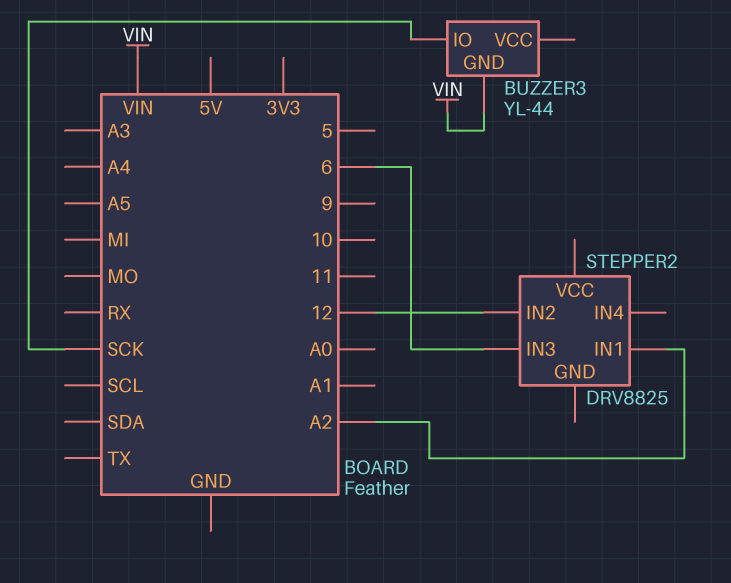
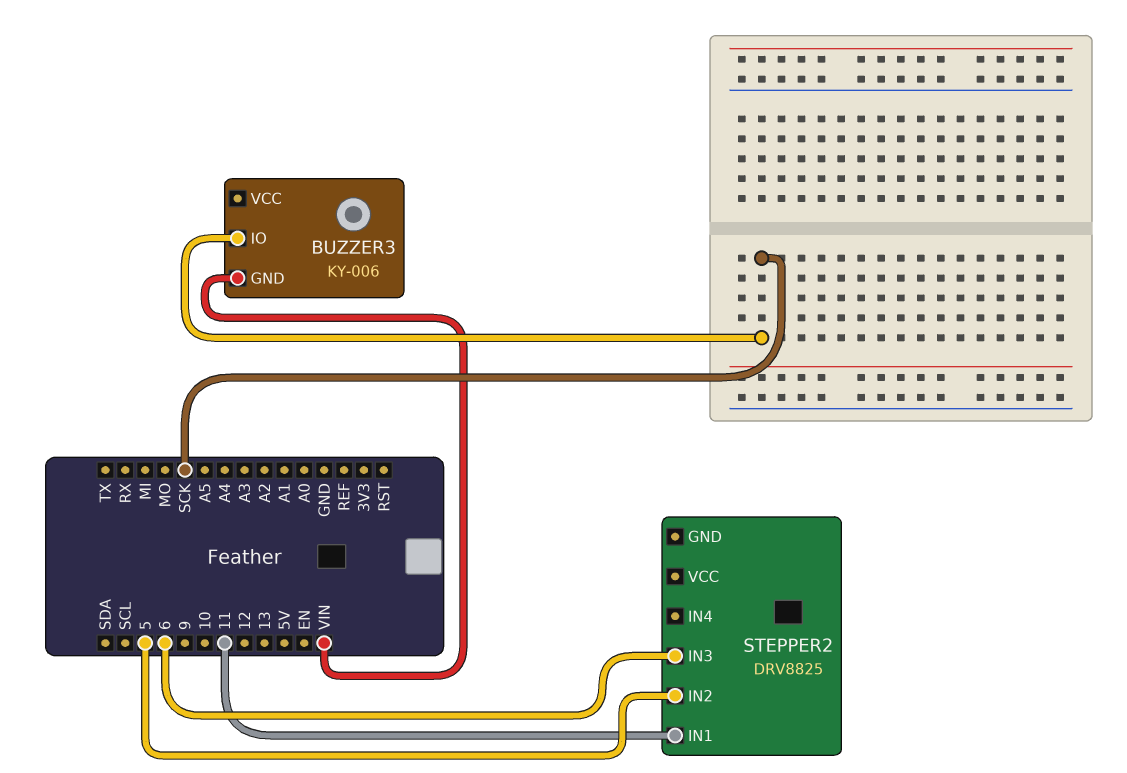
BUZZER3: YL-44 -> KY-006
STEPPER2 pin IN1: A2 -> 11
STEPPER2 pin IN2: 12 -> 5

